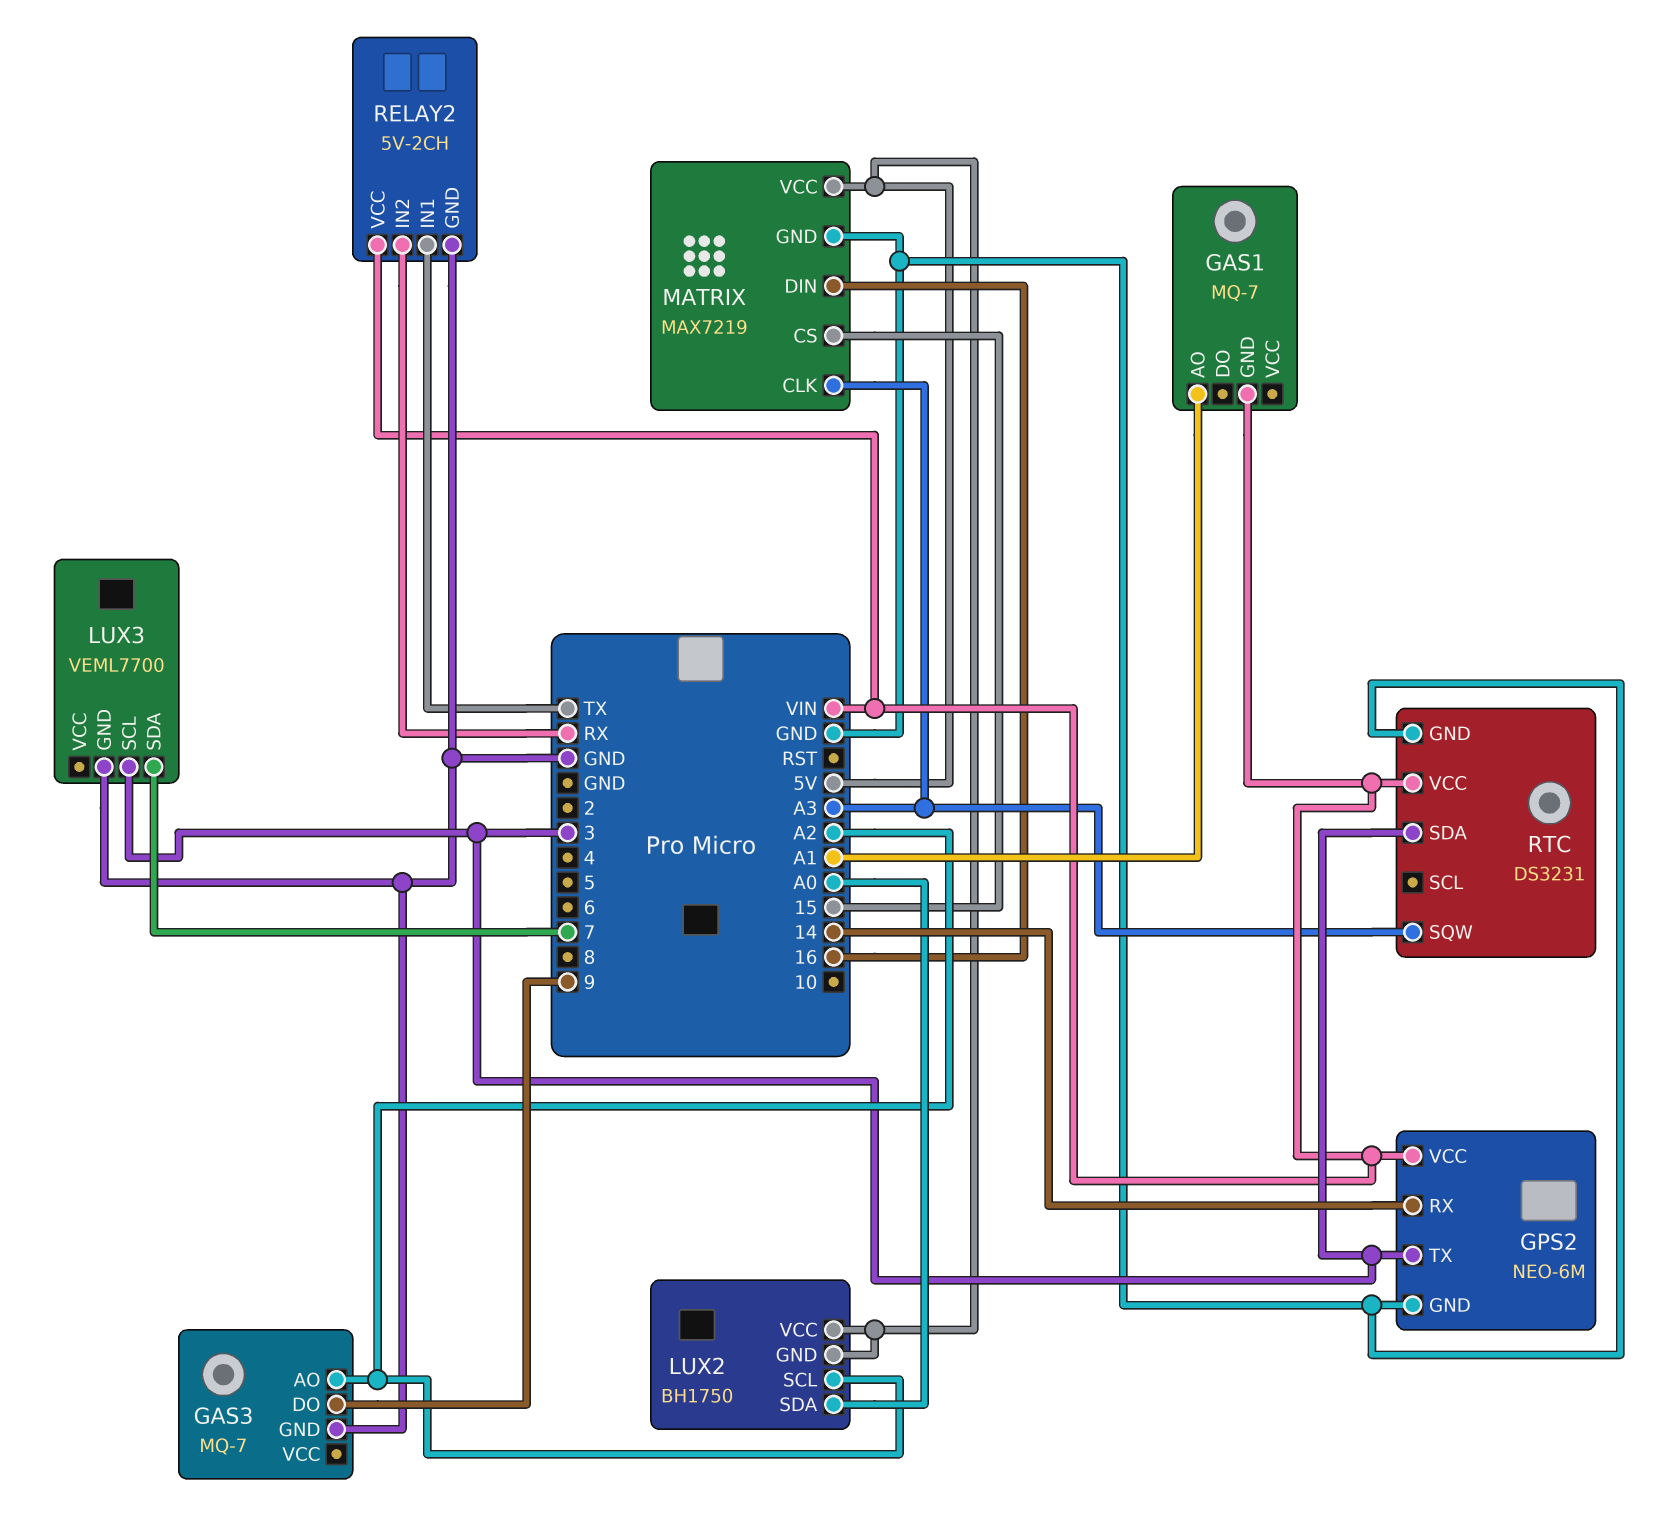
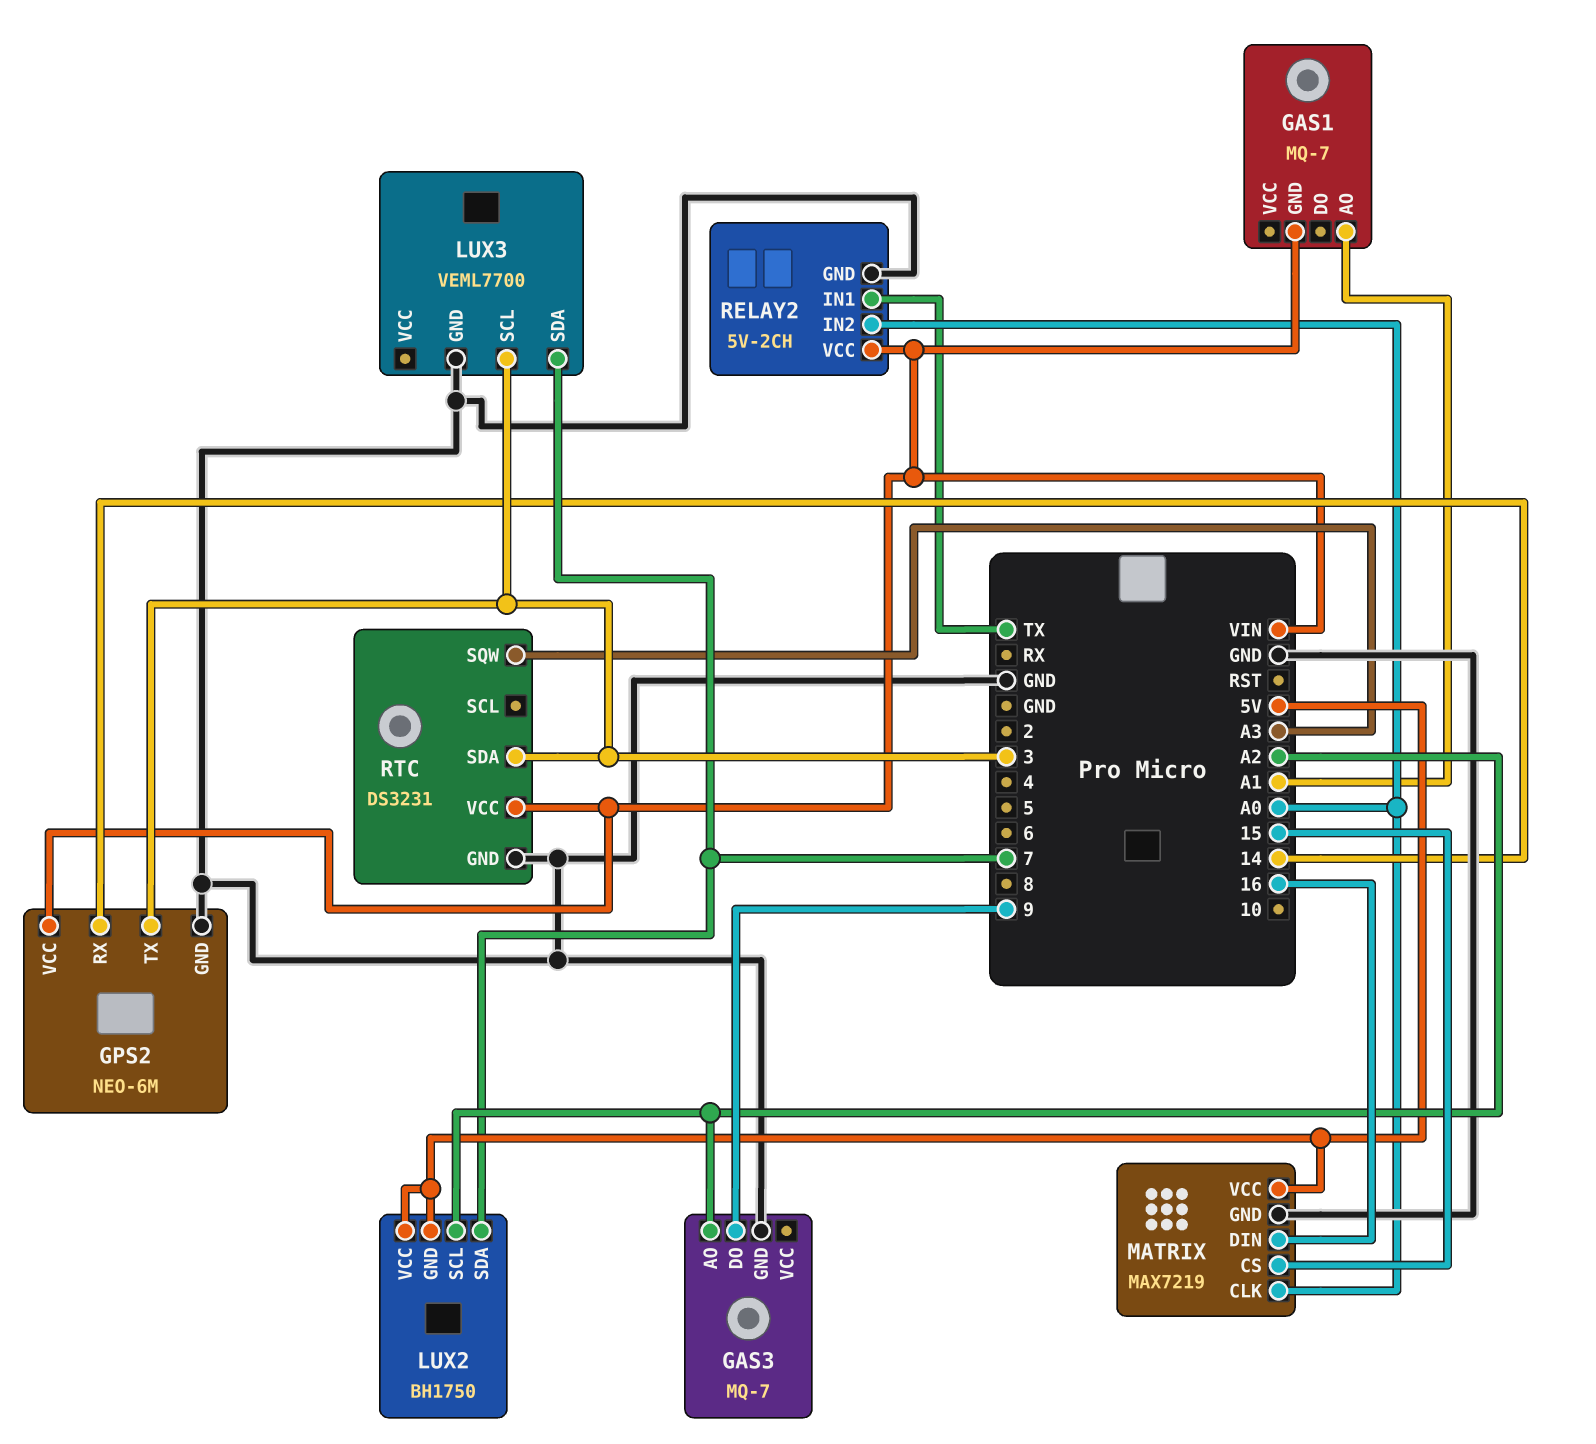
LUX2 pin SDA: A0 -> 7
MATRIX pin CLK: A3 -> A0
RELAY2 pin IN2: RX -> A0

